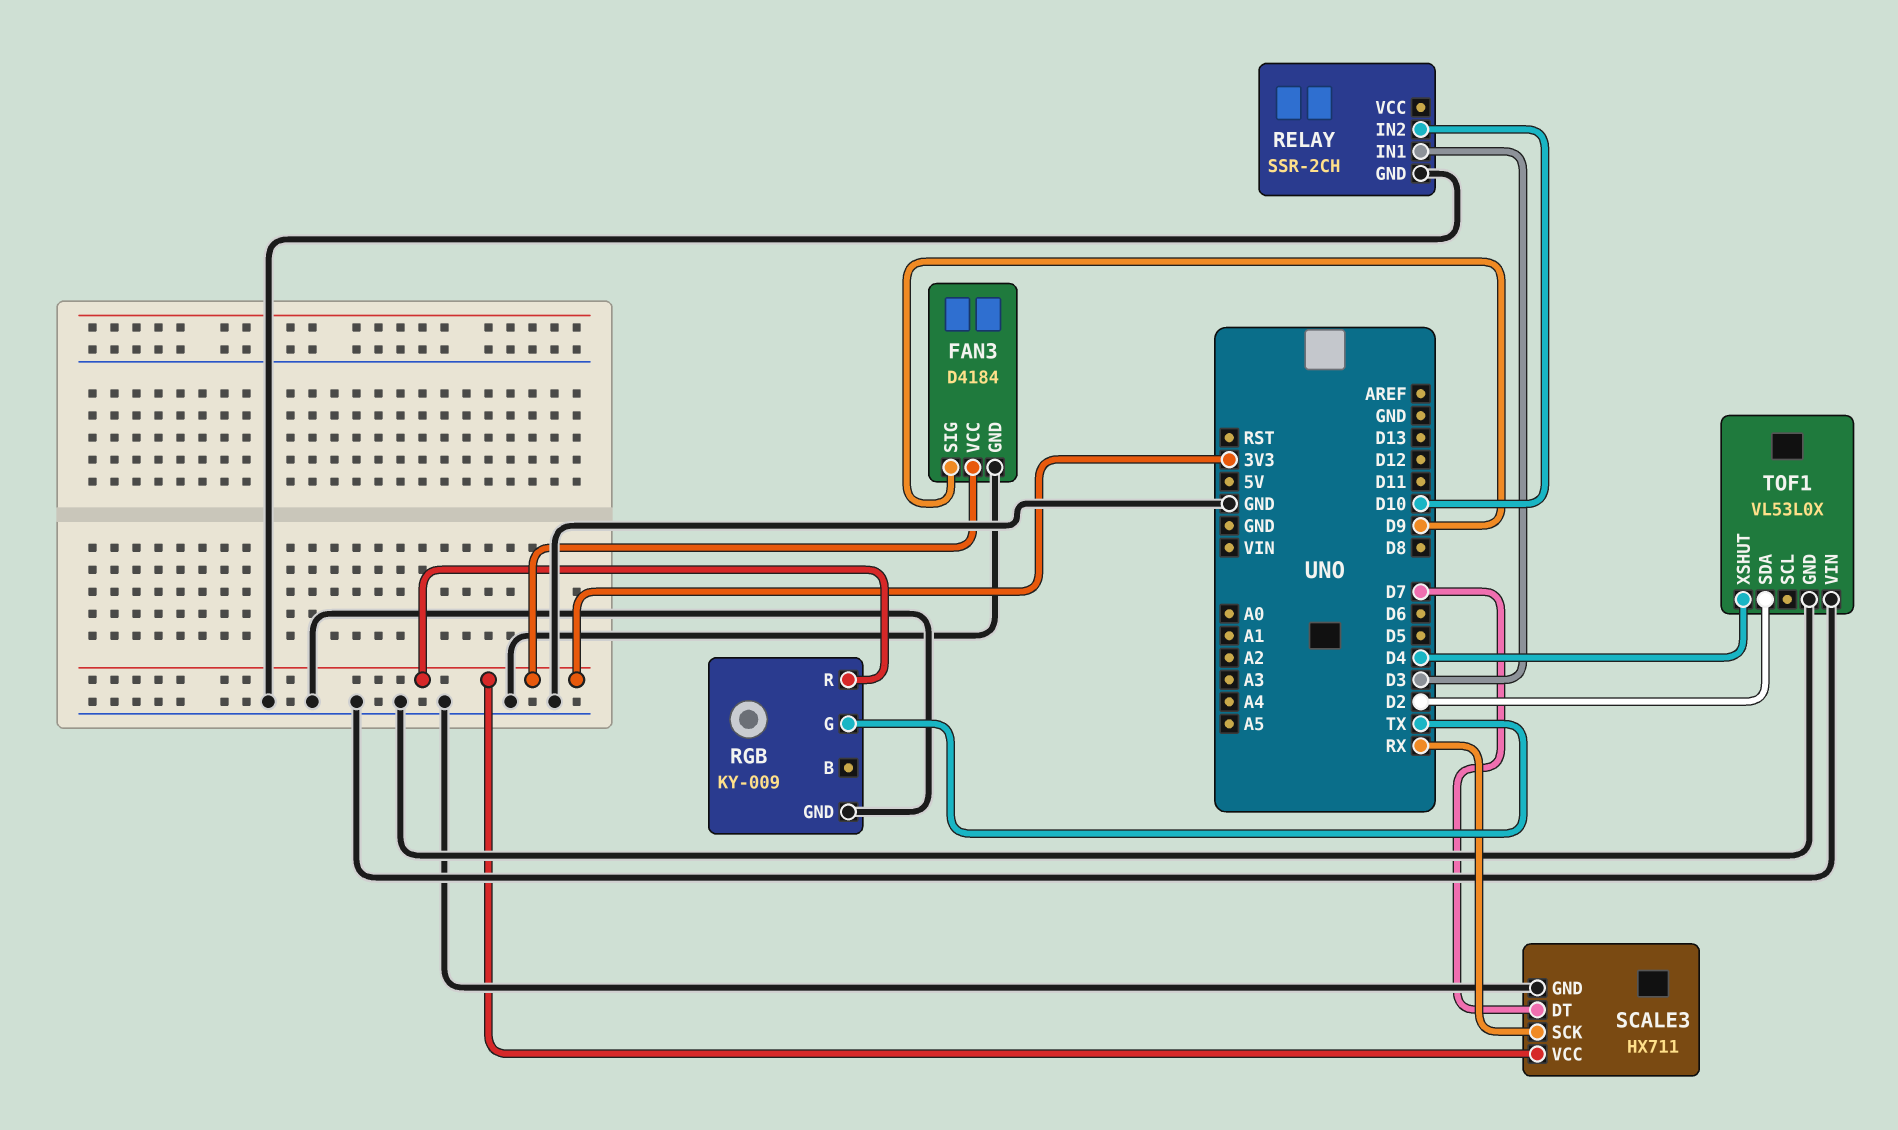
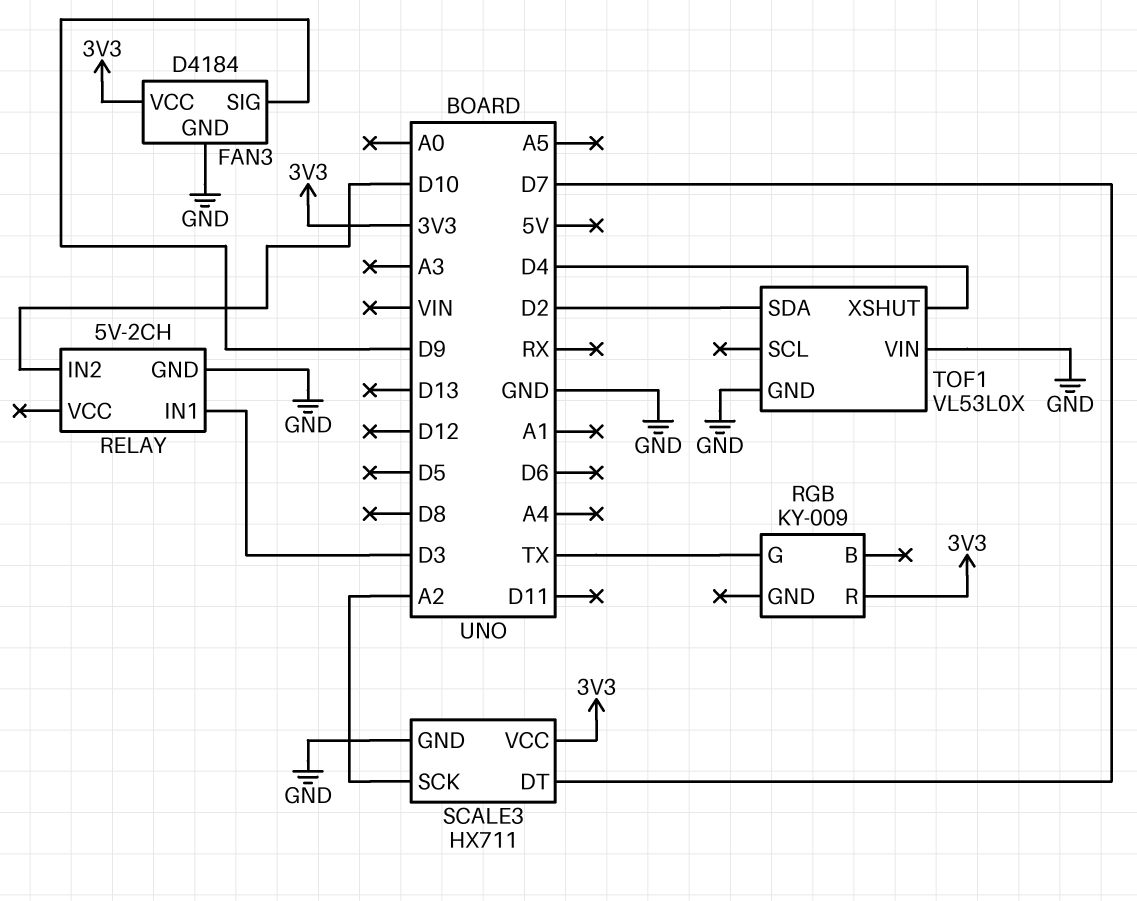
RELAY: SSR-2CH -> 5V-2CH
RGB pin GND: GND -> none
SCALE3 pin SCK: RX -> A2

